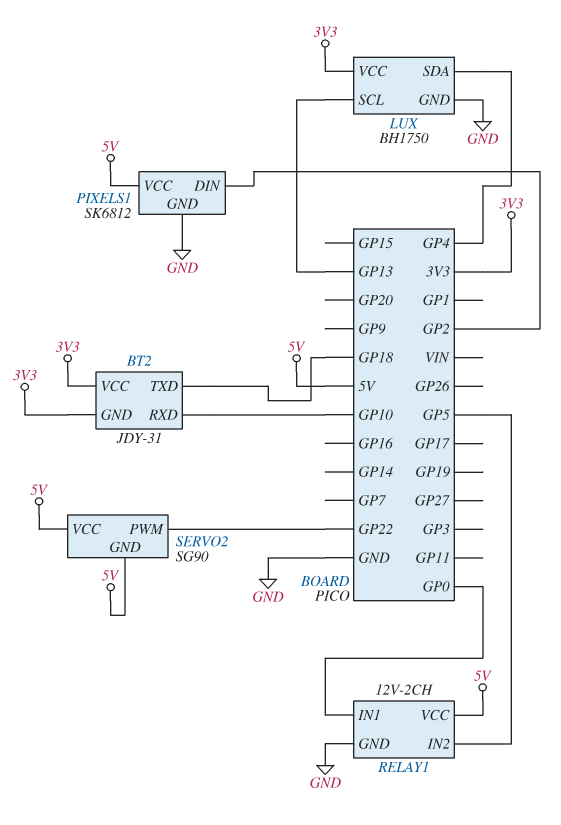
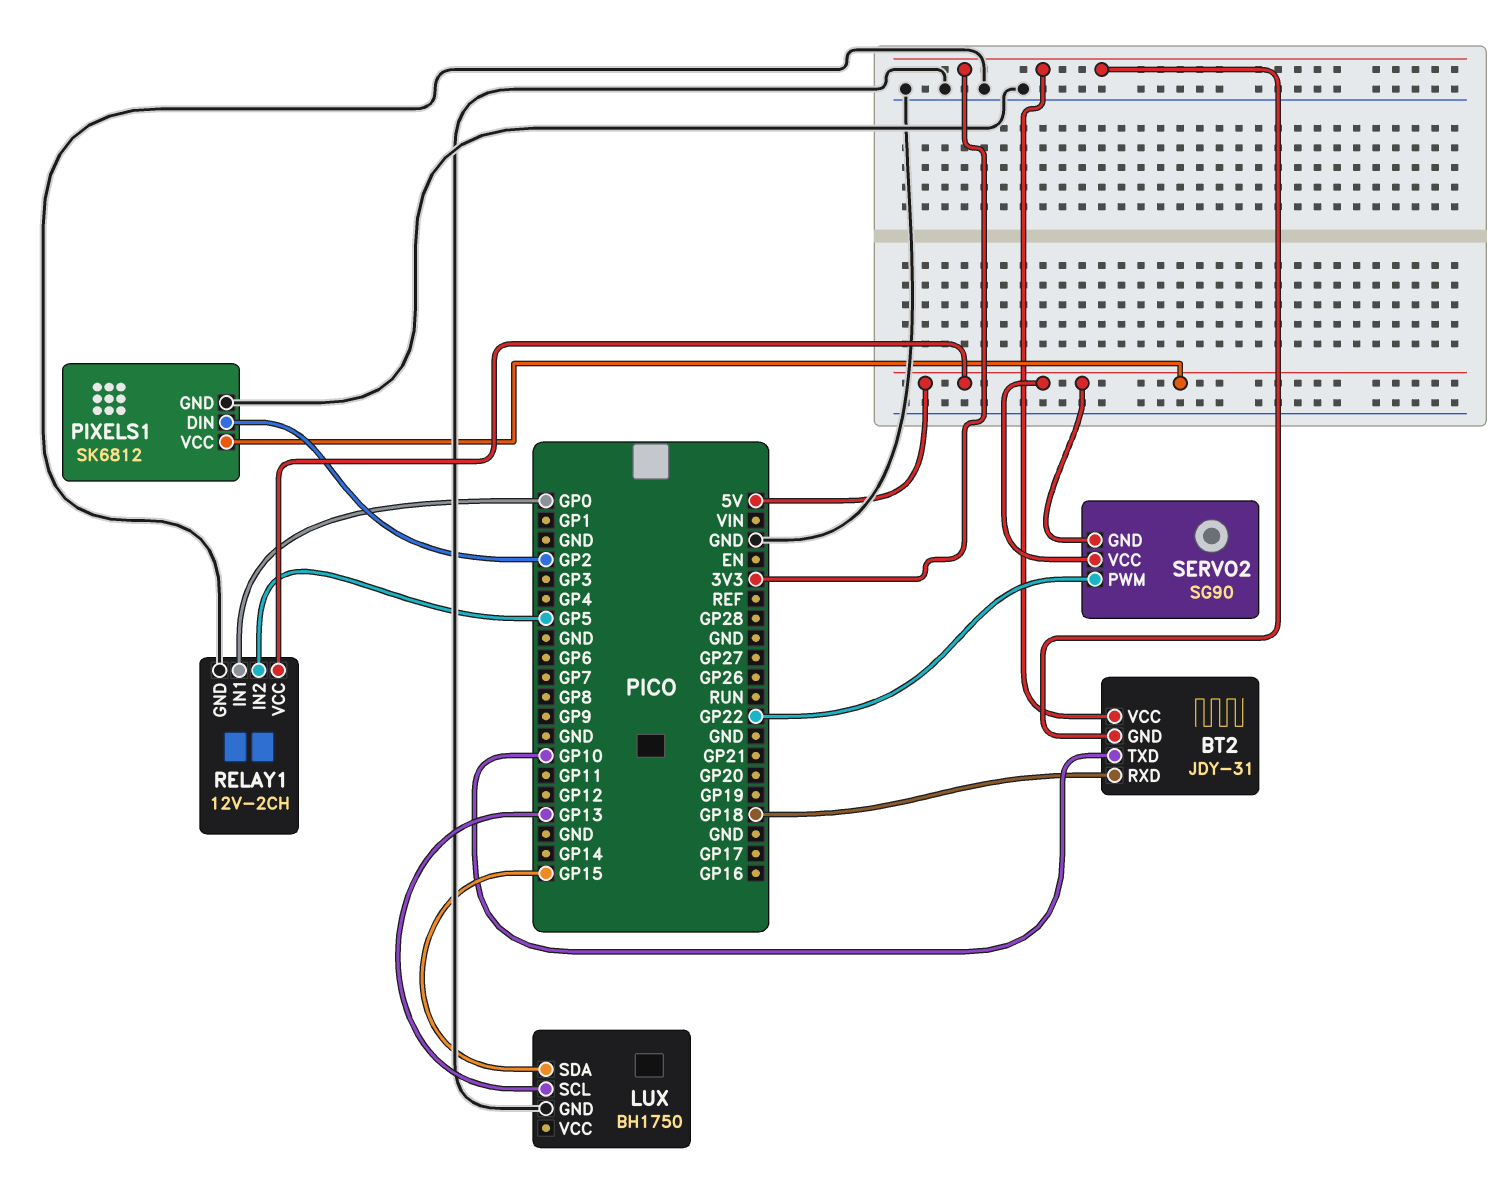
BT2 pin RXD: GP10 -> GP18
BT2 pin TXD: GP18 -> GP10
LUX pin SDA: GP4 -> GP15
LUX pin VCC: 3V3 -> none

